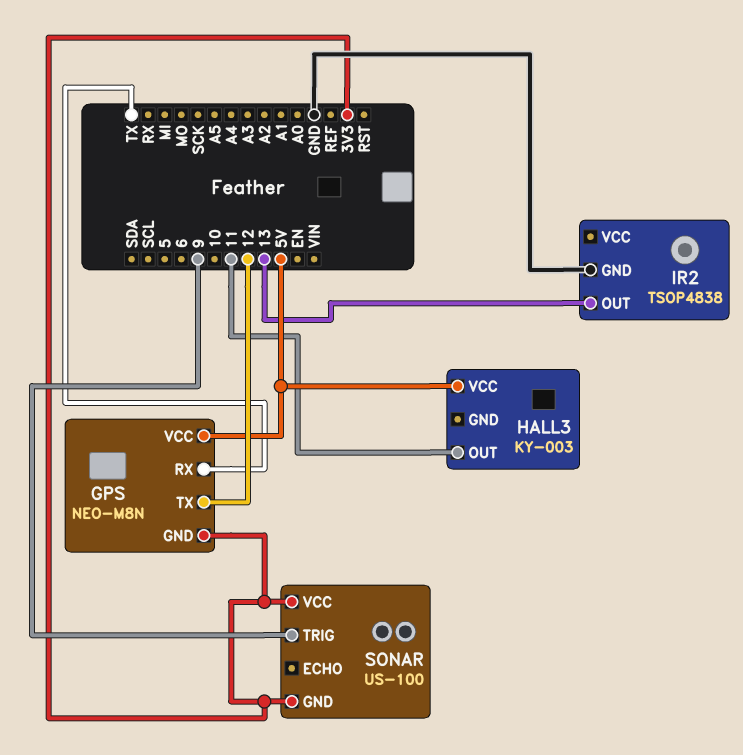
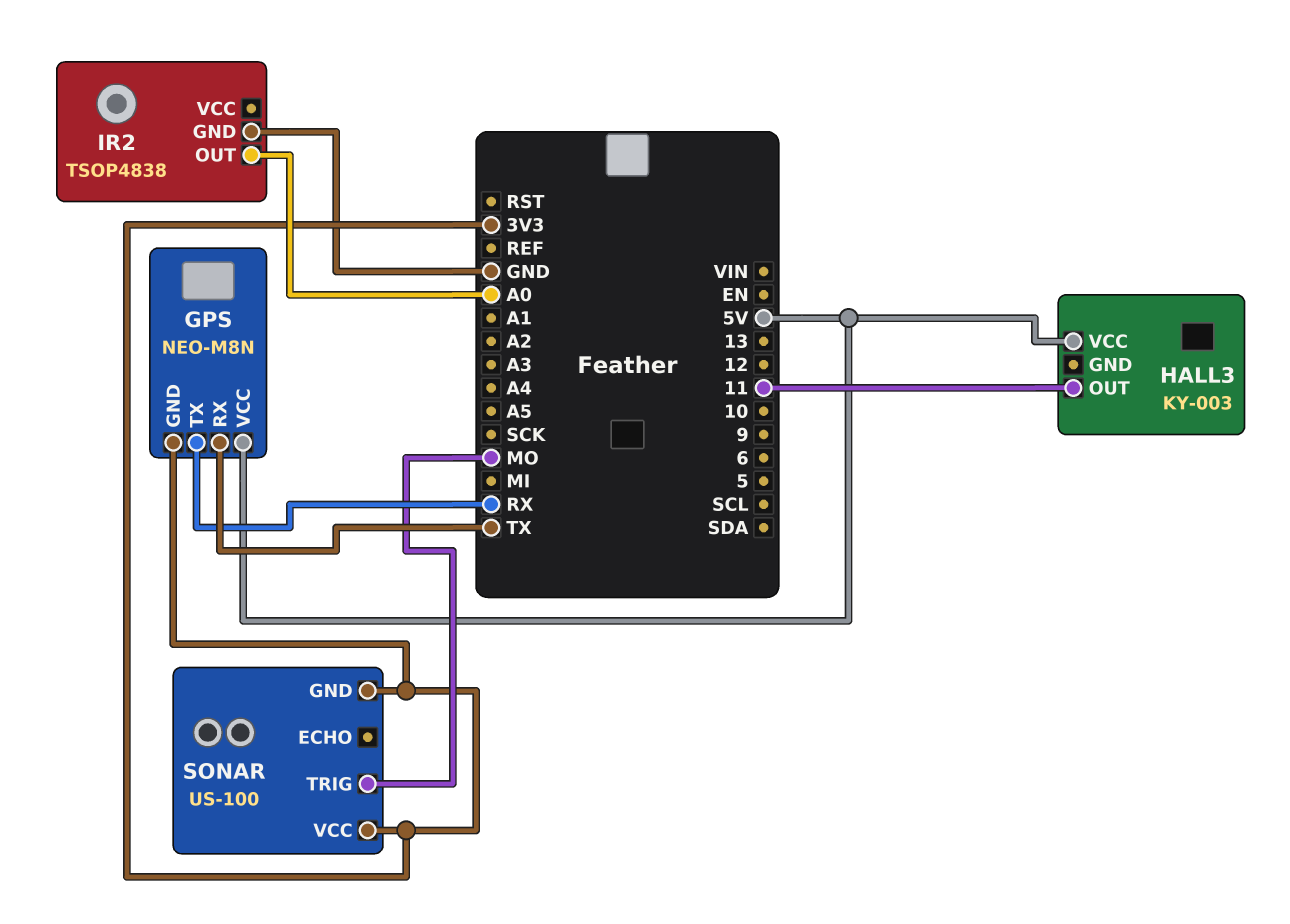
GPS pin TX: 12 -> RX
IR2 pin OUT: 13 -> A0
SONAR pin TRIG: 9 -> MO

